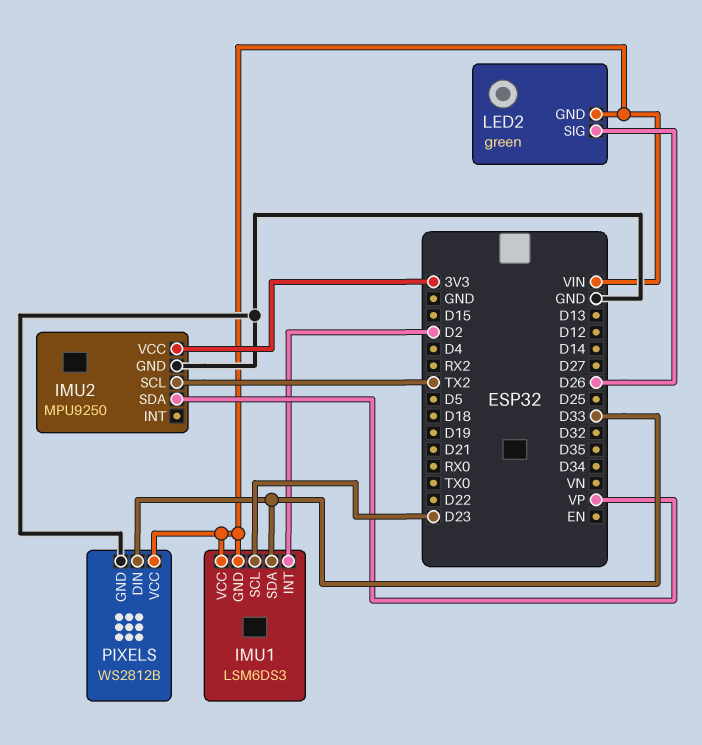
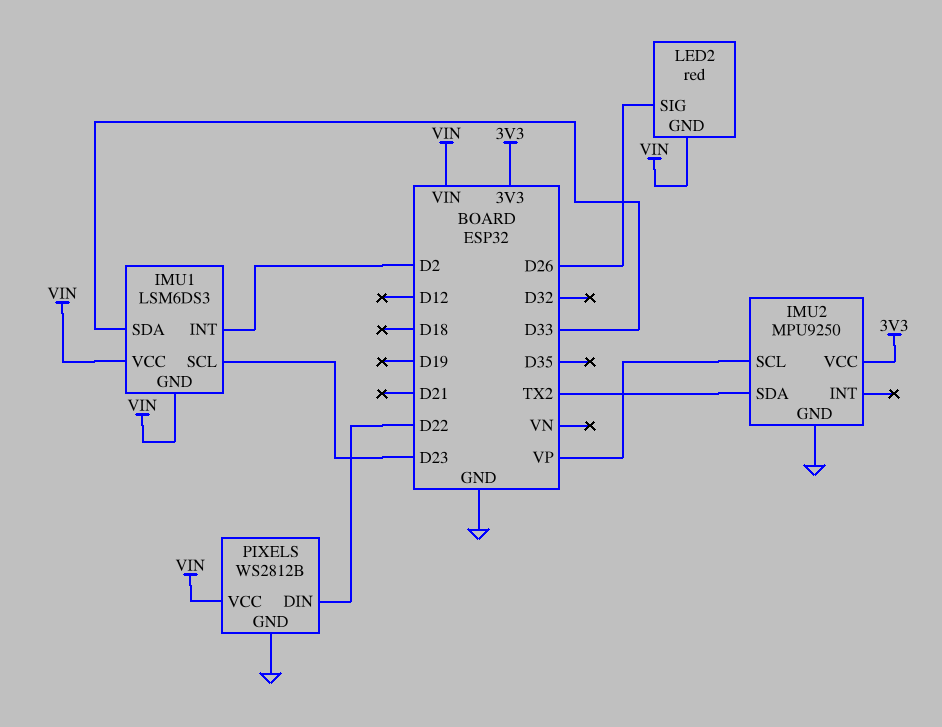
IMU2 pin SCL: TX2 -> VP
IMU2 pin SDA: VP -> TX2
LED2: green -> red
PIXELS pin DIN: D33 -> D22

